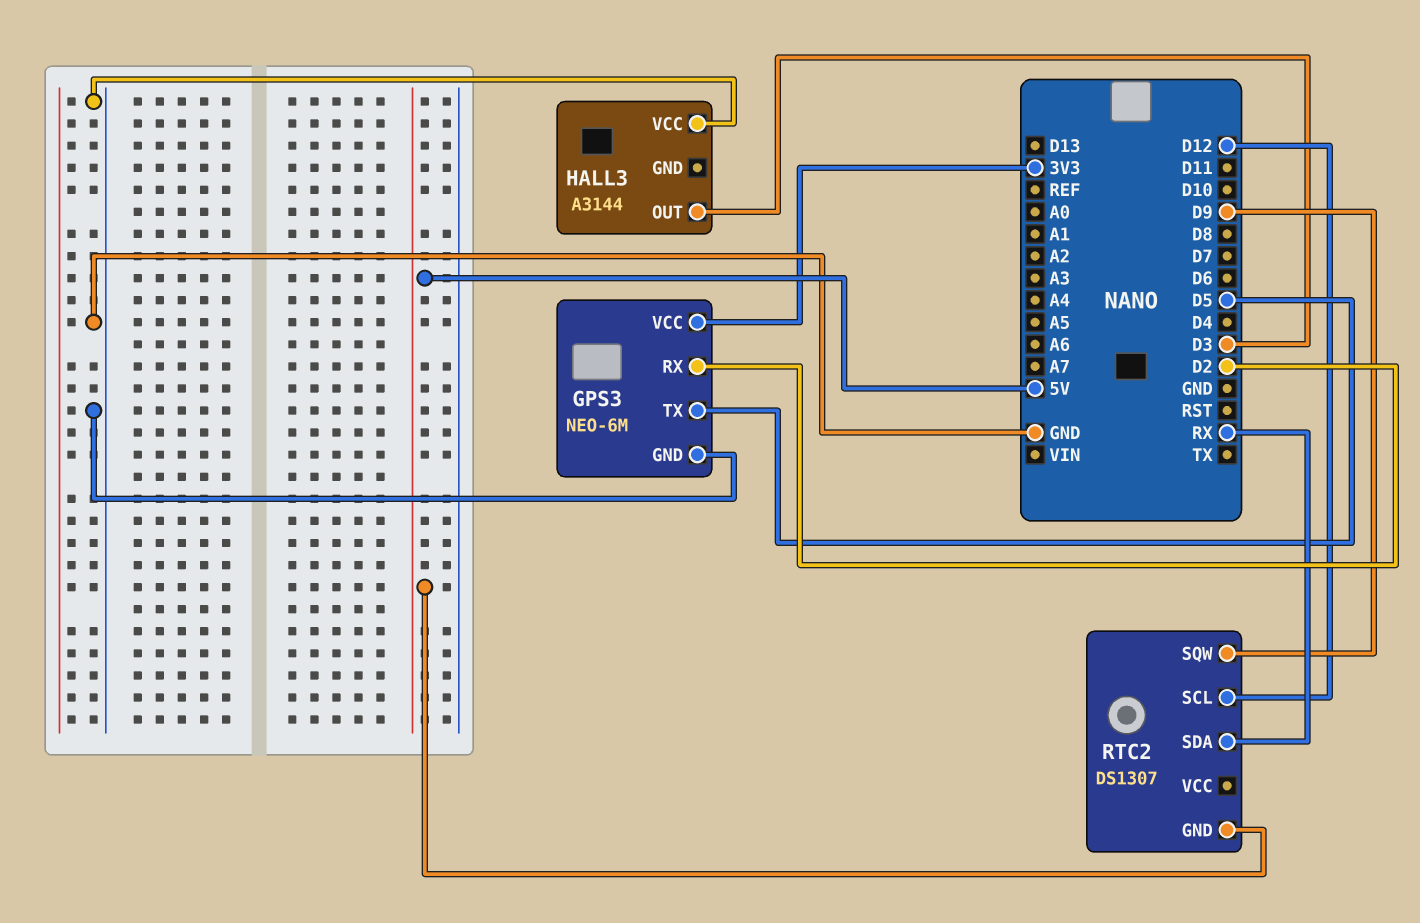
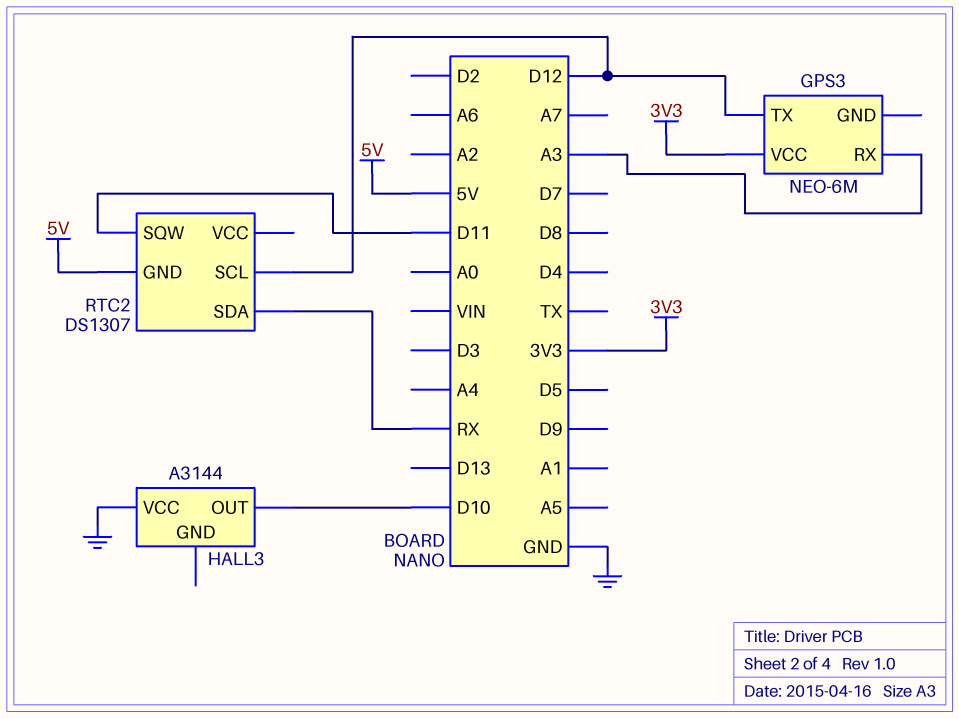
GPS3 pin GND: GND -> none
GPS3 pin RX: D2 -> A3
GPS3 pin TX: D5 -> D12
HALL3 pin OUT: D3 -> D10
RTC2 pin SQW: D9 -> D11

